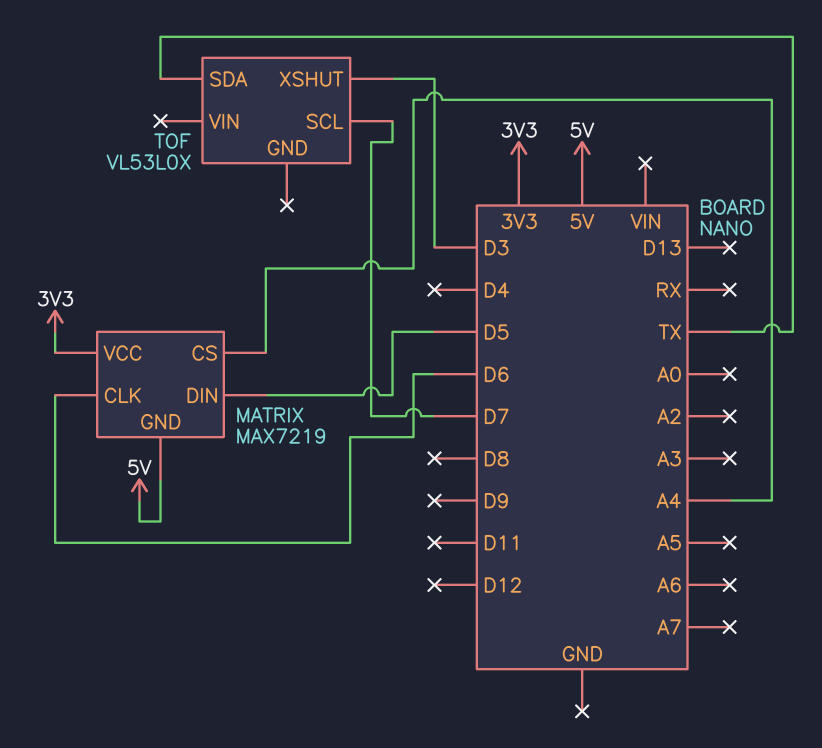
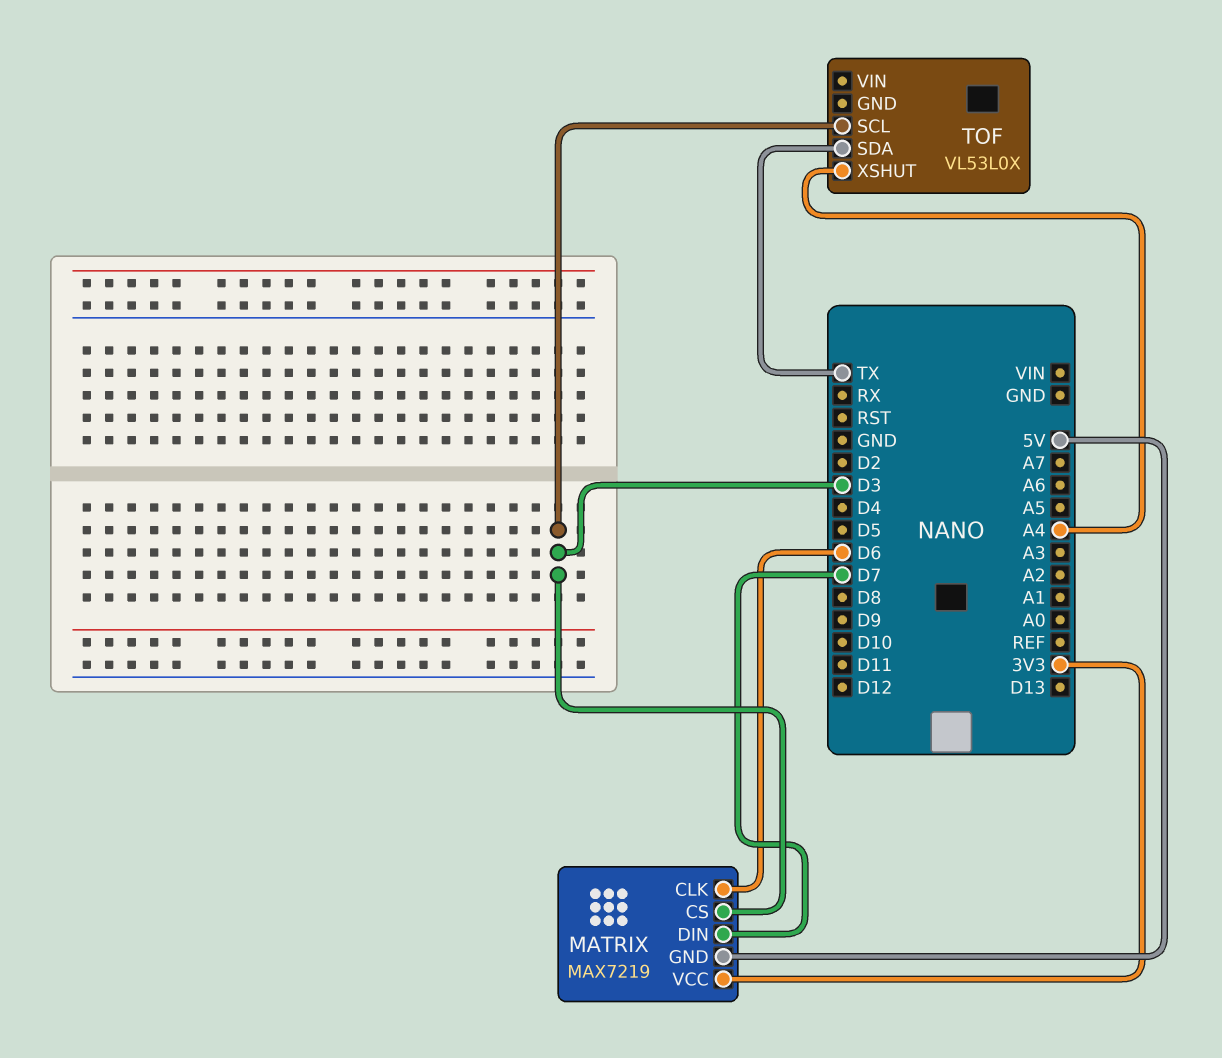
MATRIX pin CS: A4 -> D3
MATRIX pin DIN: D5 -> D7
TOF pin SCL: D7 -> D3
TOF pin XSHUT: D3 -> A4

